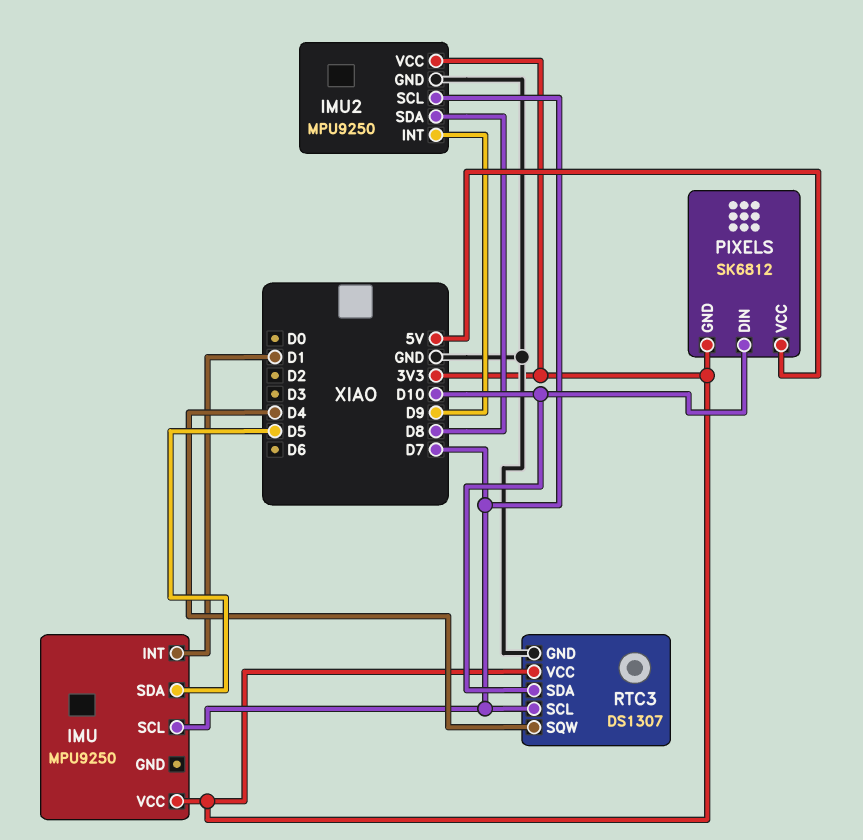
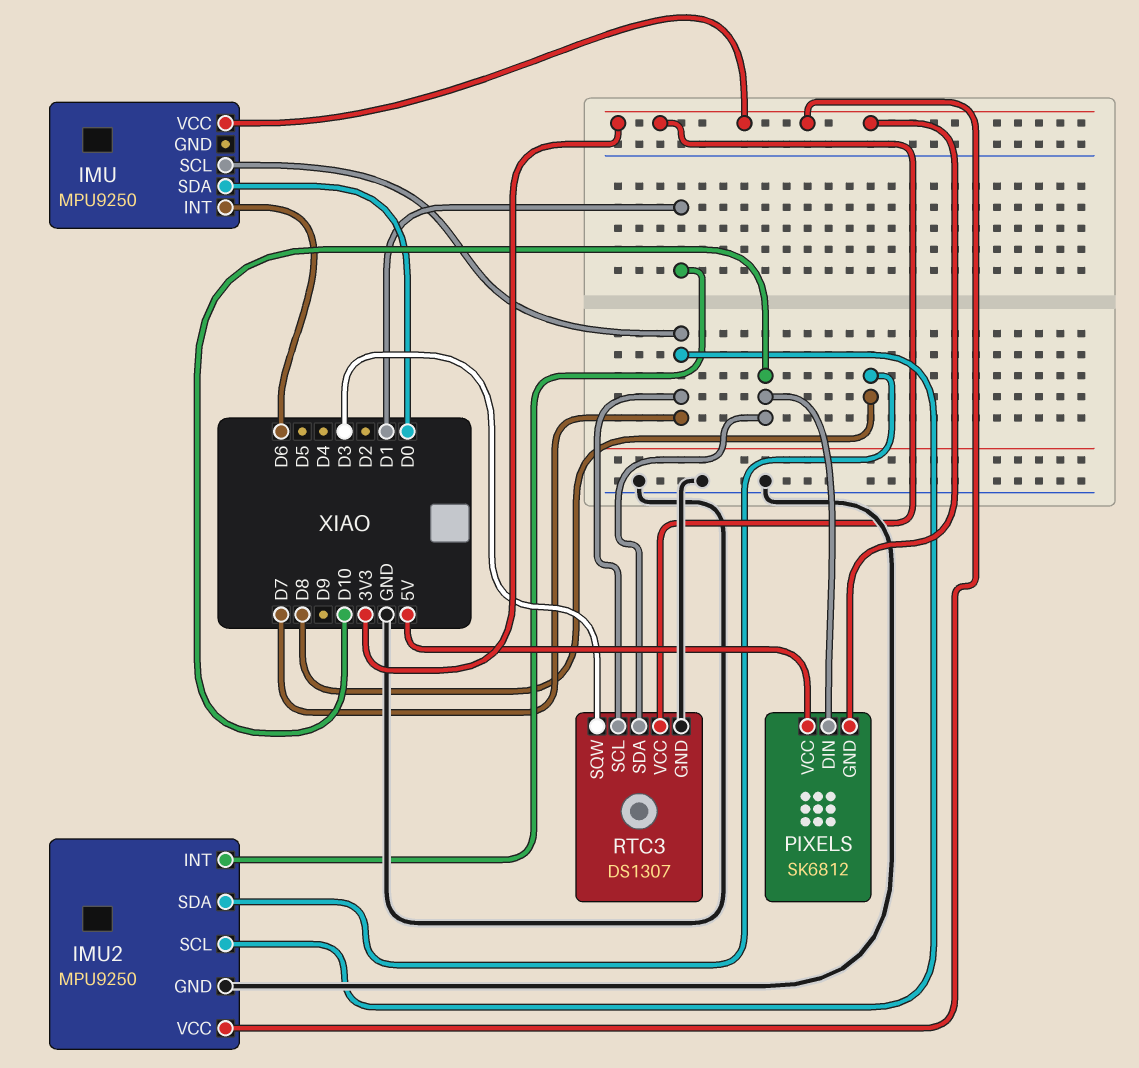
IMU pin INT: D1 -> D6
IMU pin SDA: D5 -> D0
IMU2 pin INT: D9 -> D1
RTC3 pin SQW: D4 -> D3

